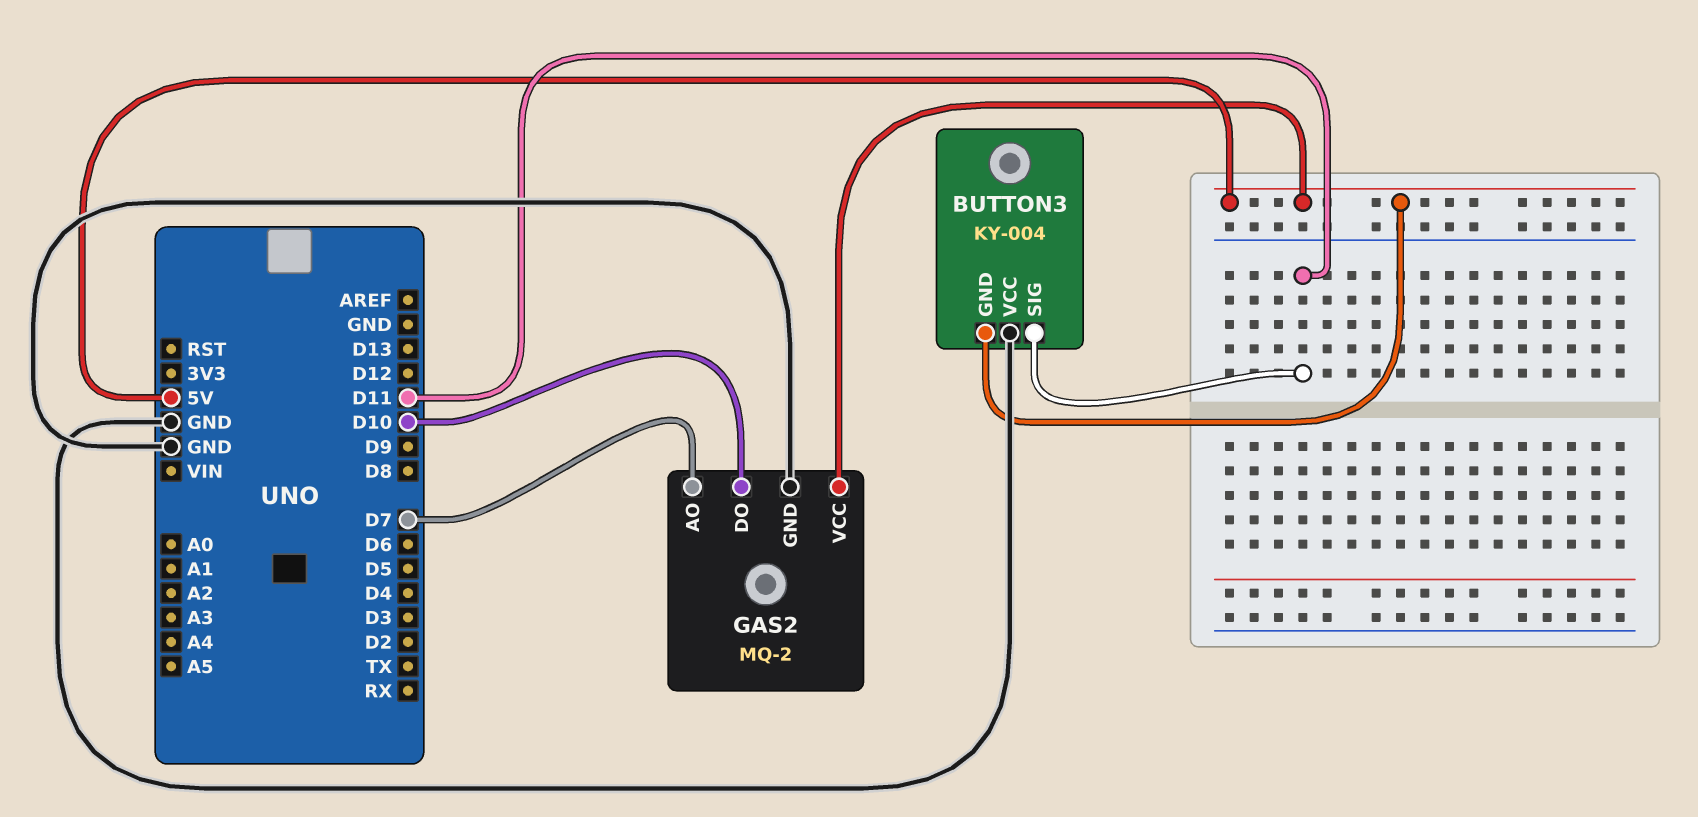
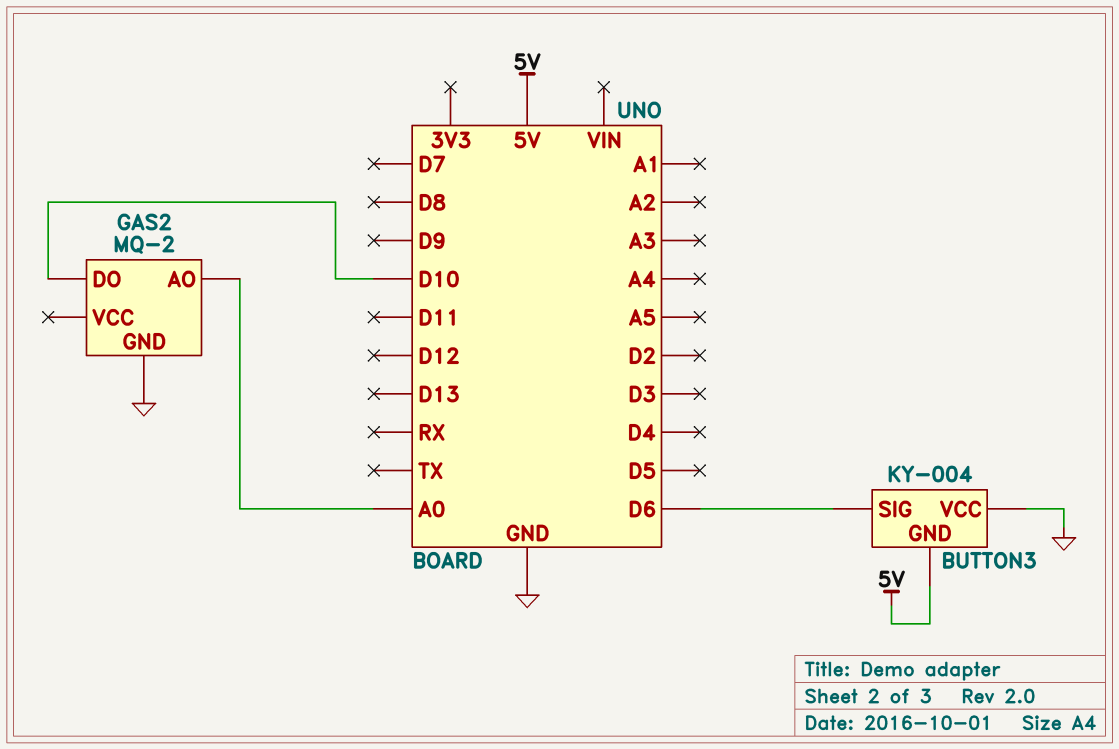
BUTTON3 pin SIG: D11 -> D6
GAS2 pin AO: D7 -> A0
GAS2 pin VCC: 5V -> none

